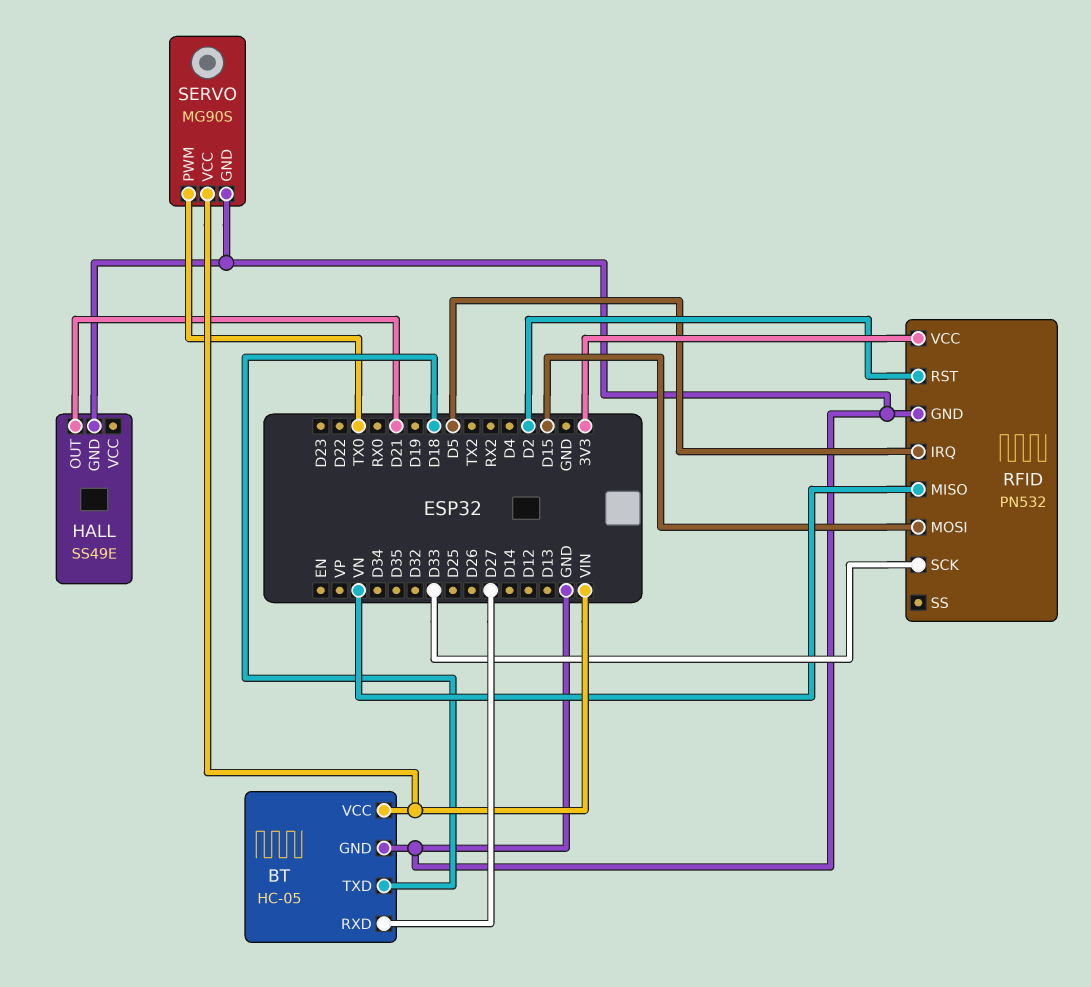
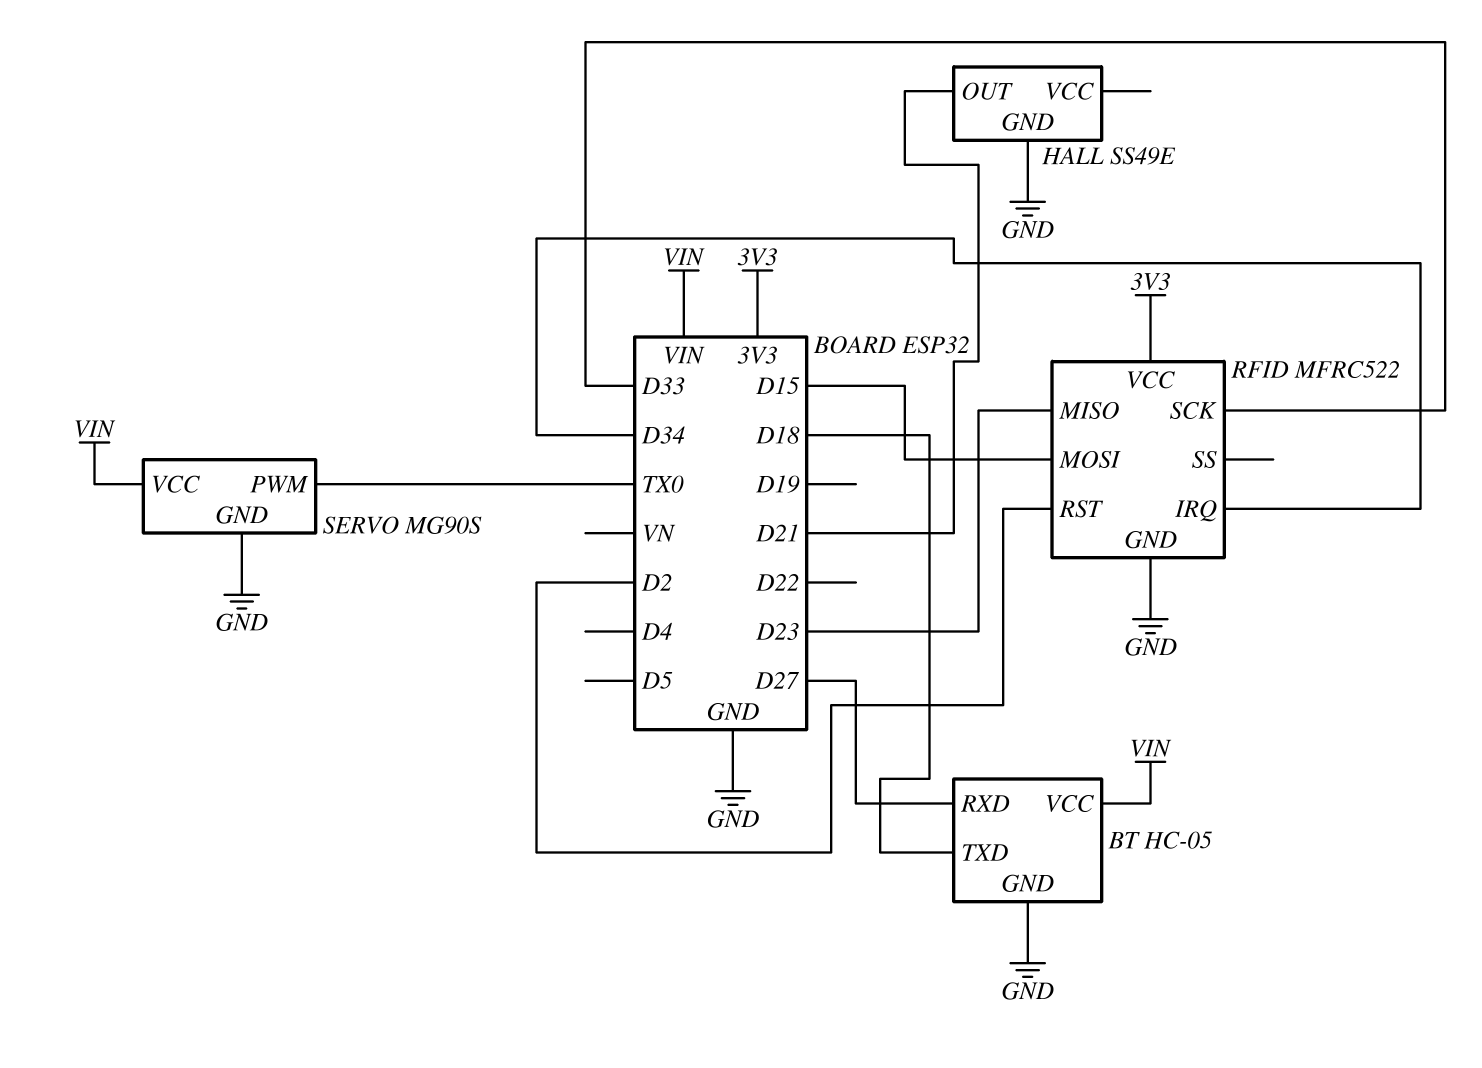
RFID: PN532 -> MFRC522
RFID pin IRQ: D5 -> D34
RFID pin MISO: VN -> D23

